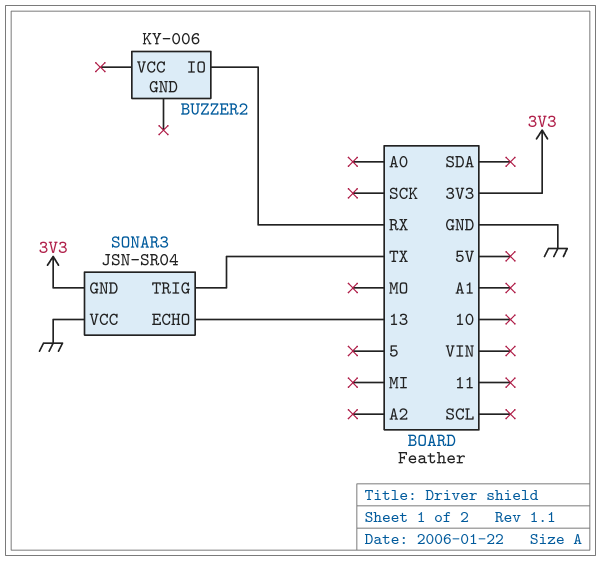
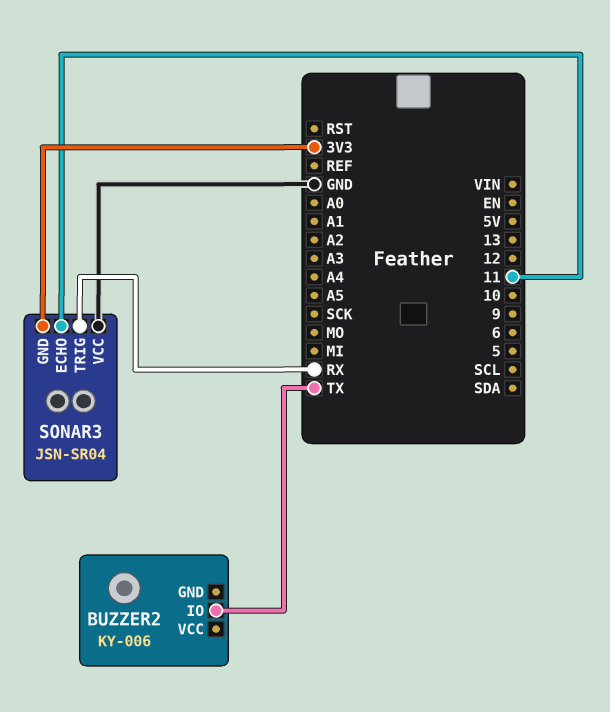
BUZZER2 pin IO: RX -> TX
SONAR3 pin ECHO: 13 -> 11
SONAR3 pin TRIG: TX -> RX

